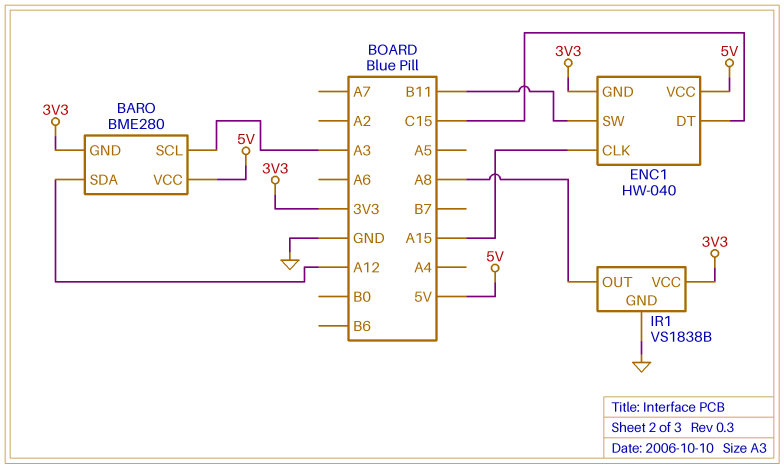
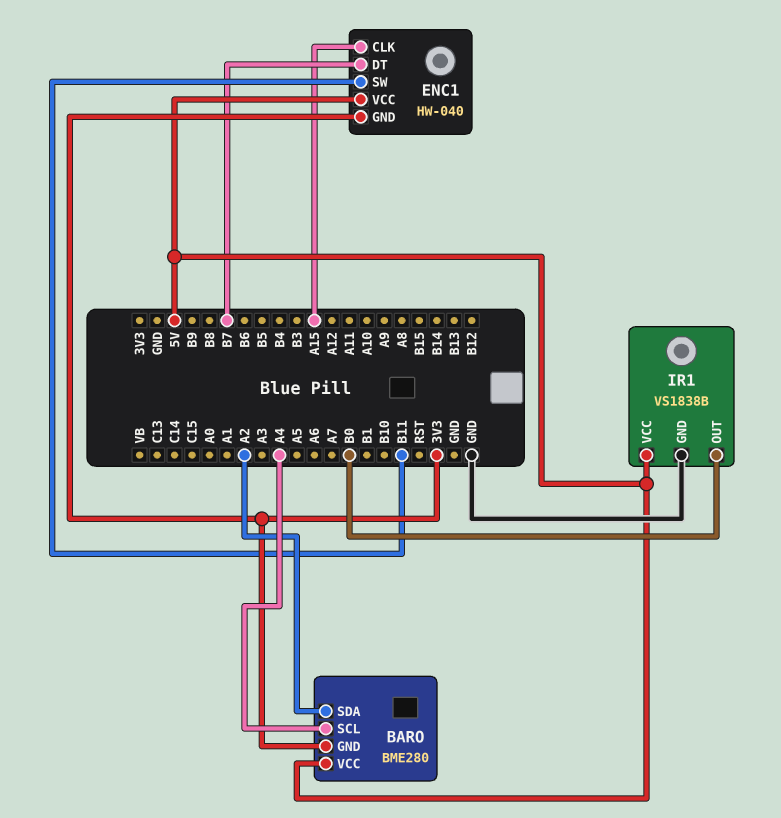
BARO pin SCL: A3 -> A4
BARO pin SDA: A12 -> A2
ENC1 pin DT: C15 -> B7
IR1 pin OUT: A8 -> B0
IR1 pin VCC: 3V3 -> 5V

